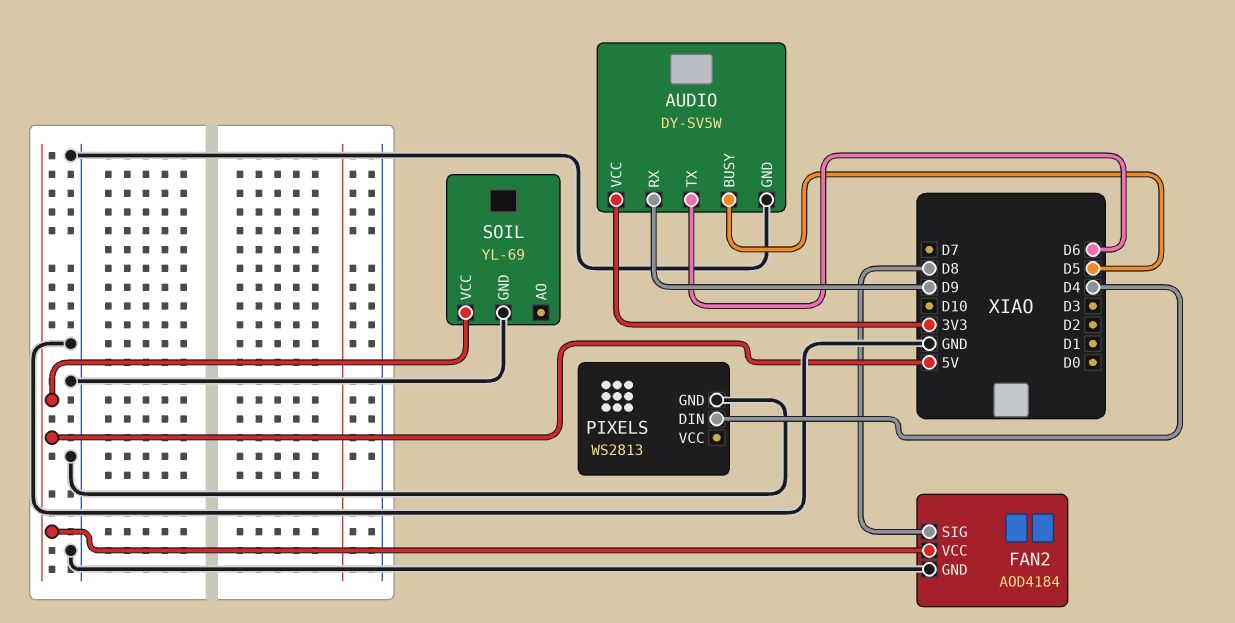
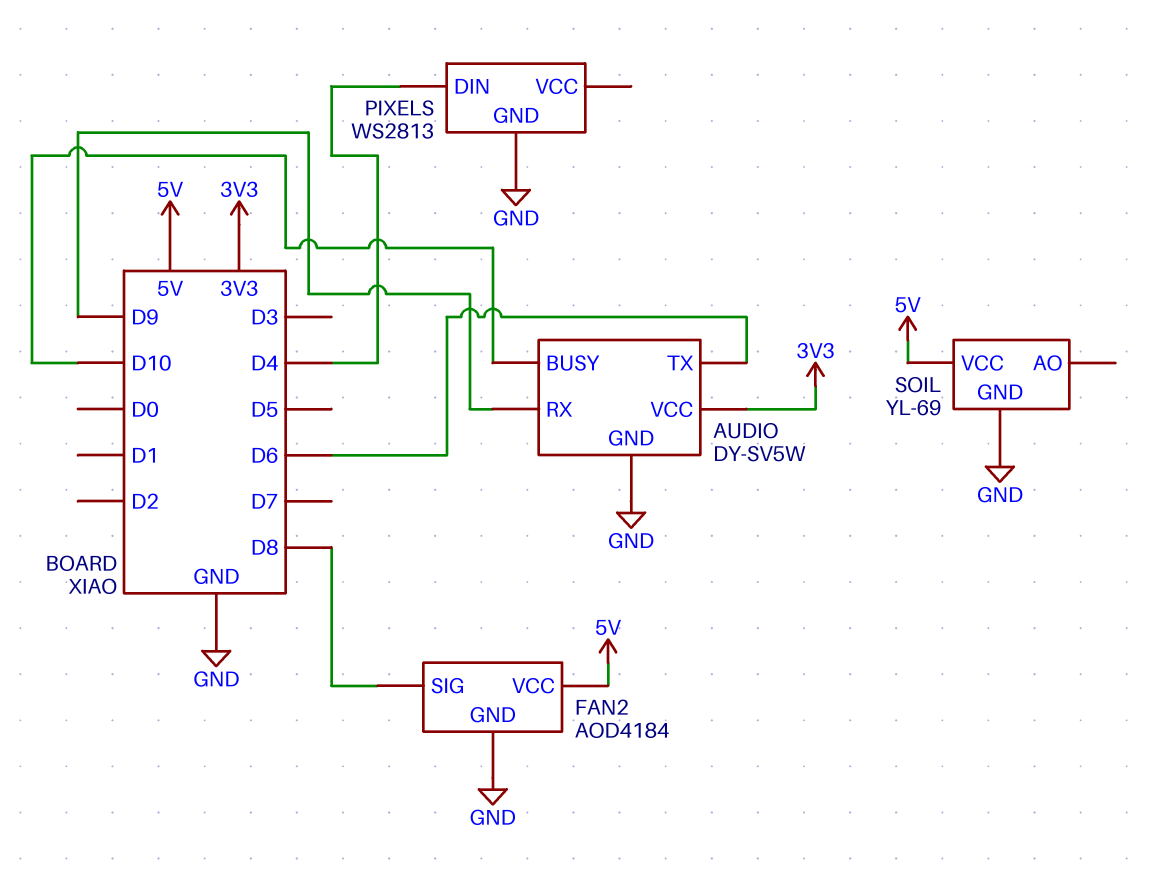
AUDIO pin BUSY: D5 -> D10

